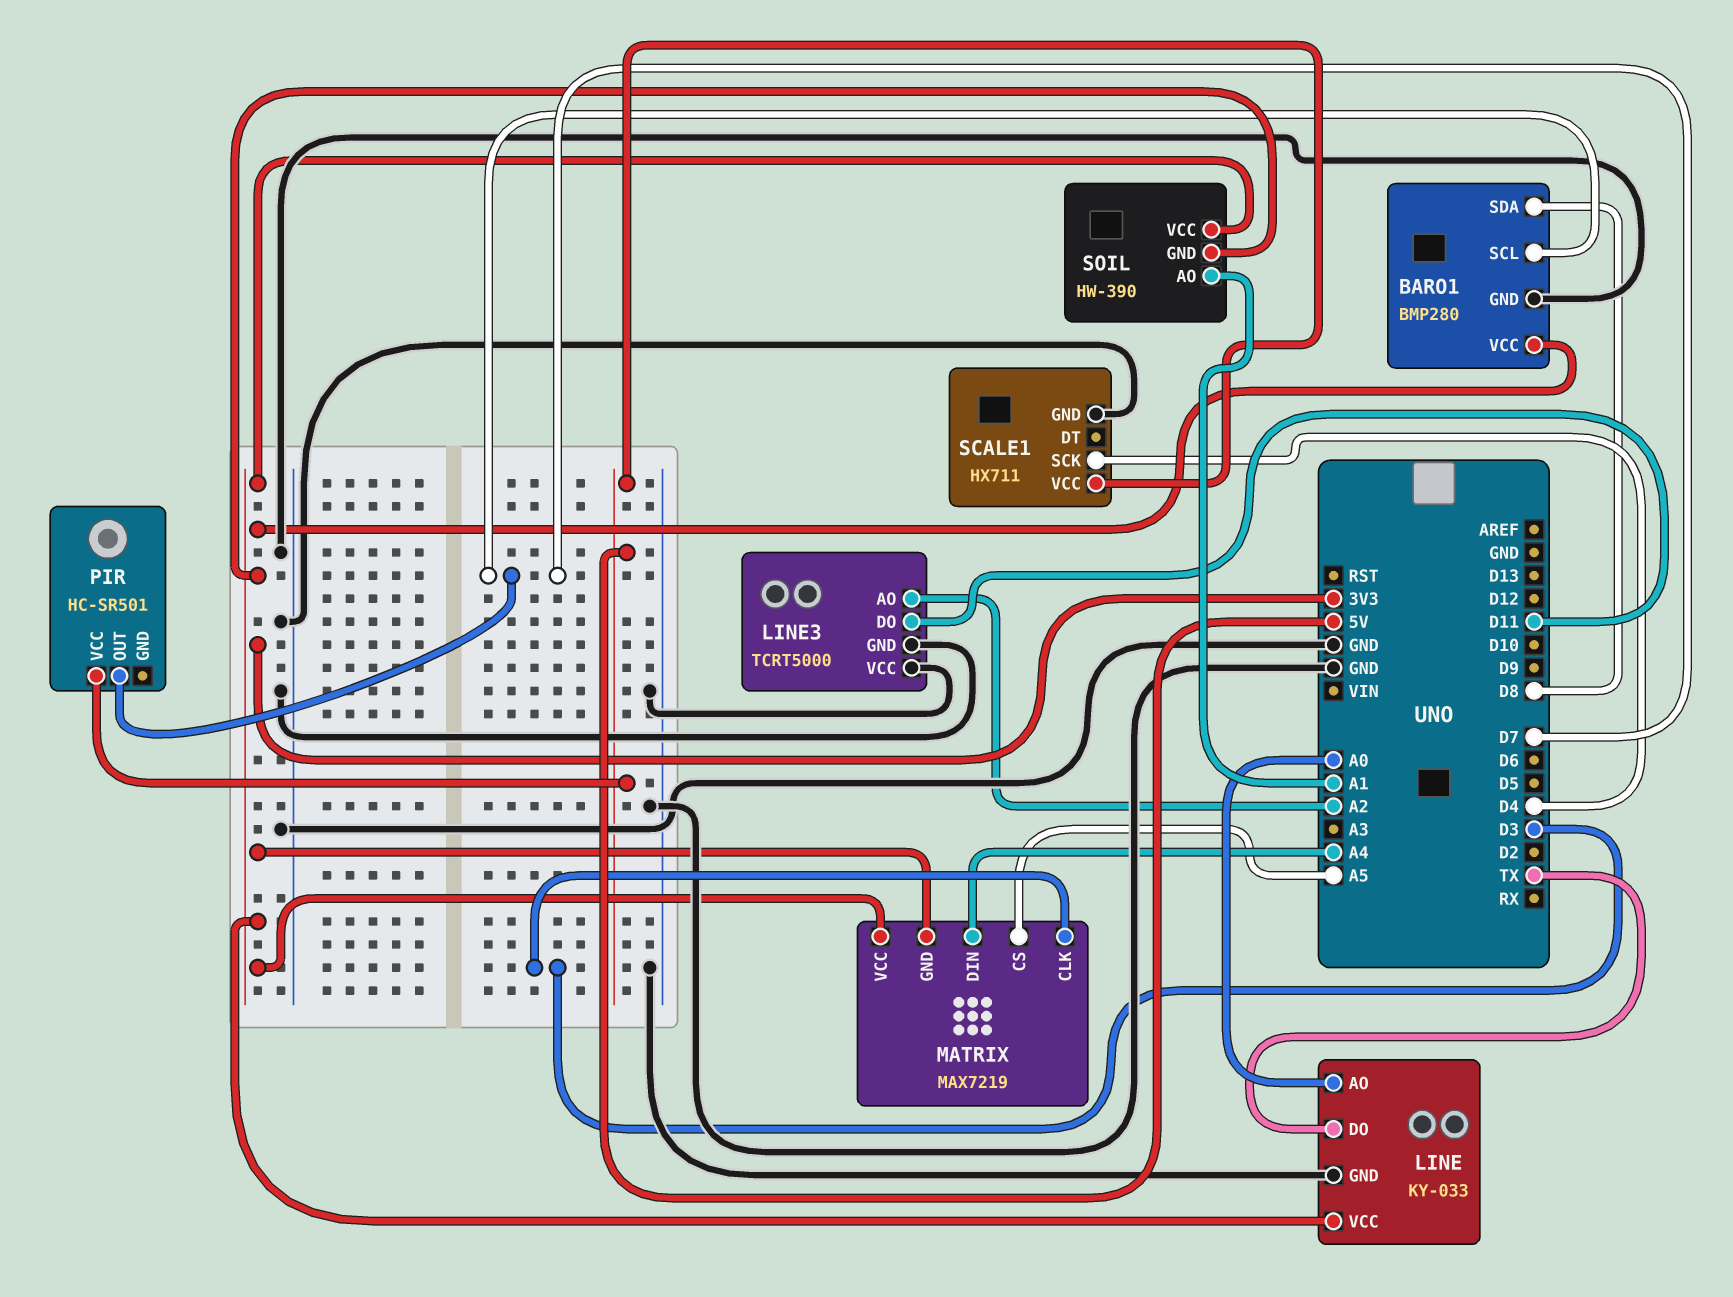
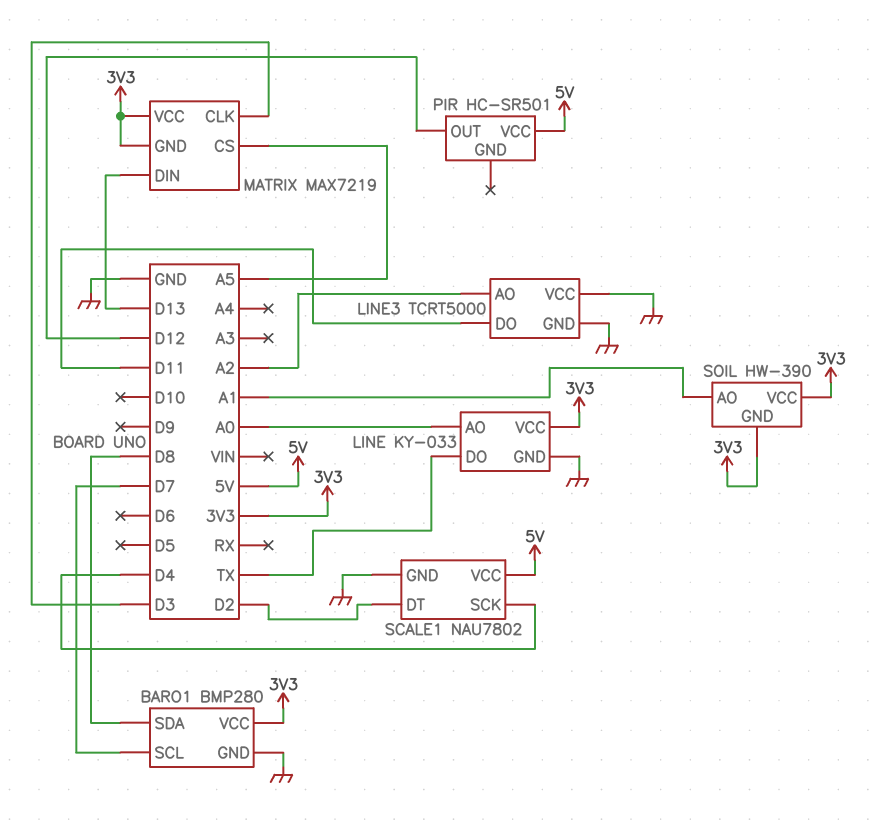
MATRIX pin DIN: A4 -> D13
PIR pin OUT: D7 -> D12
SCALE1: HX711 -> NAU7802
SCALE1 pin DT: none -> D2

